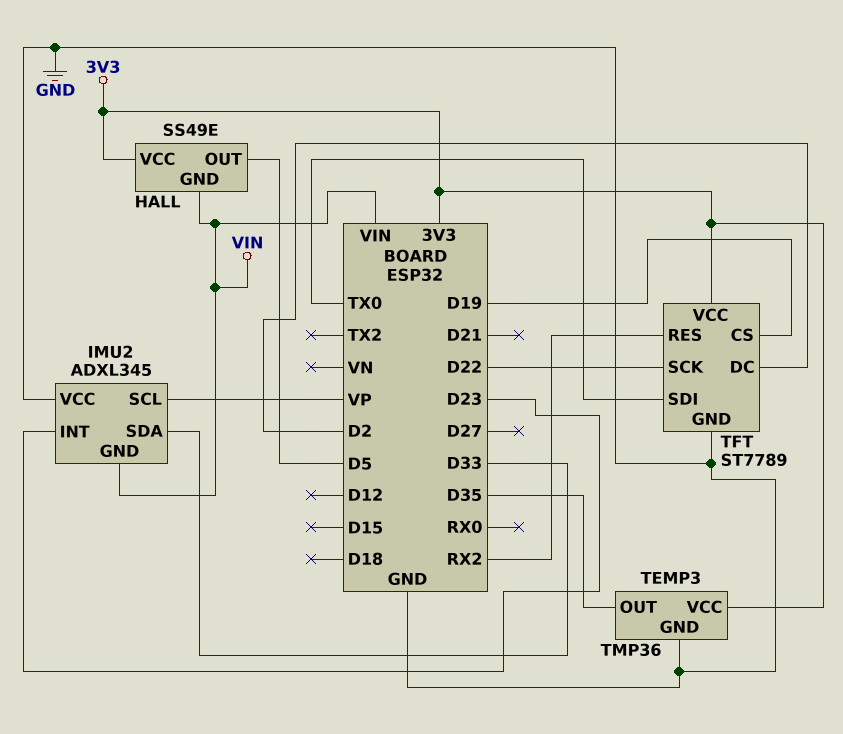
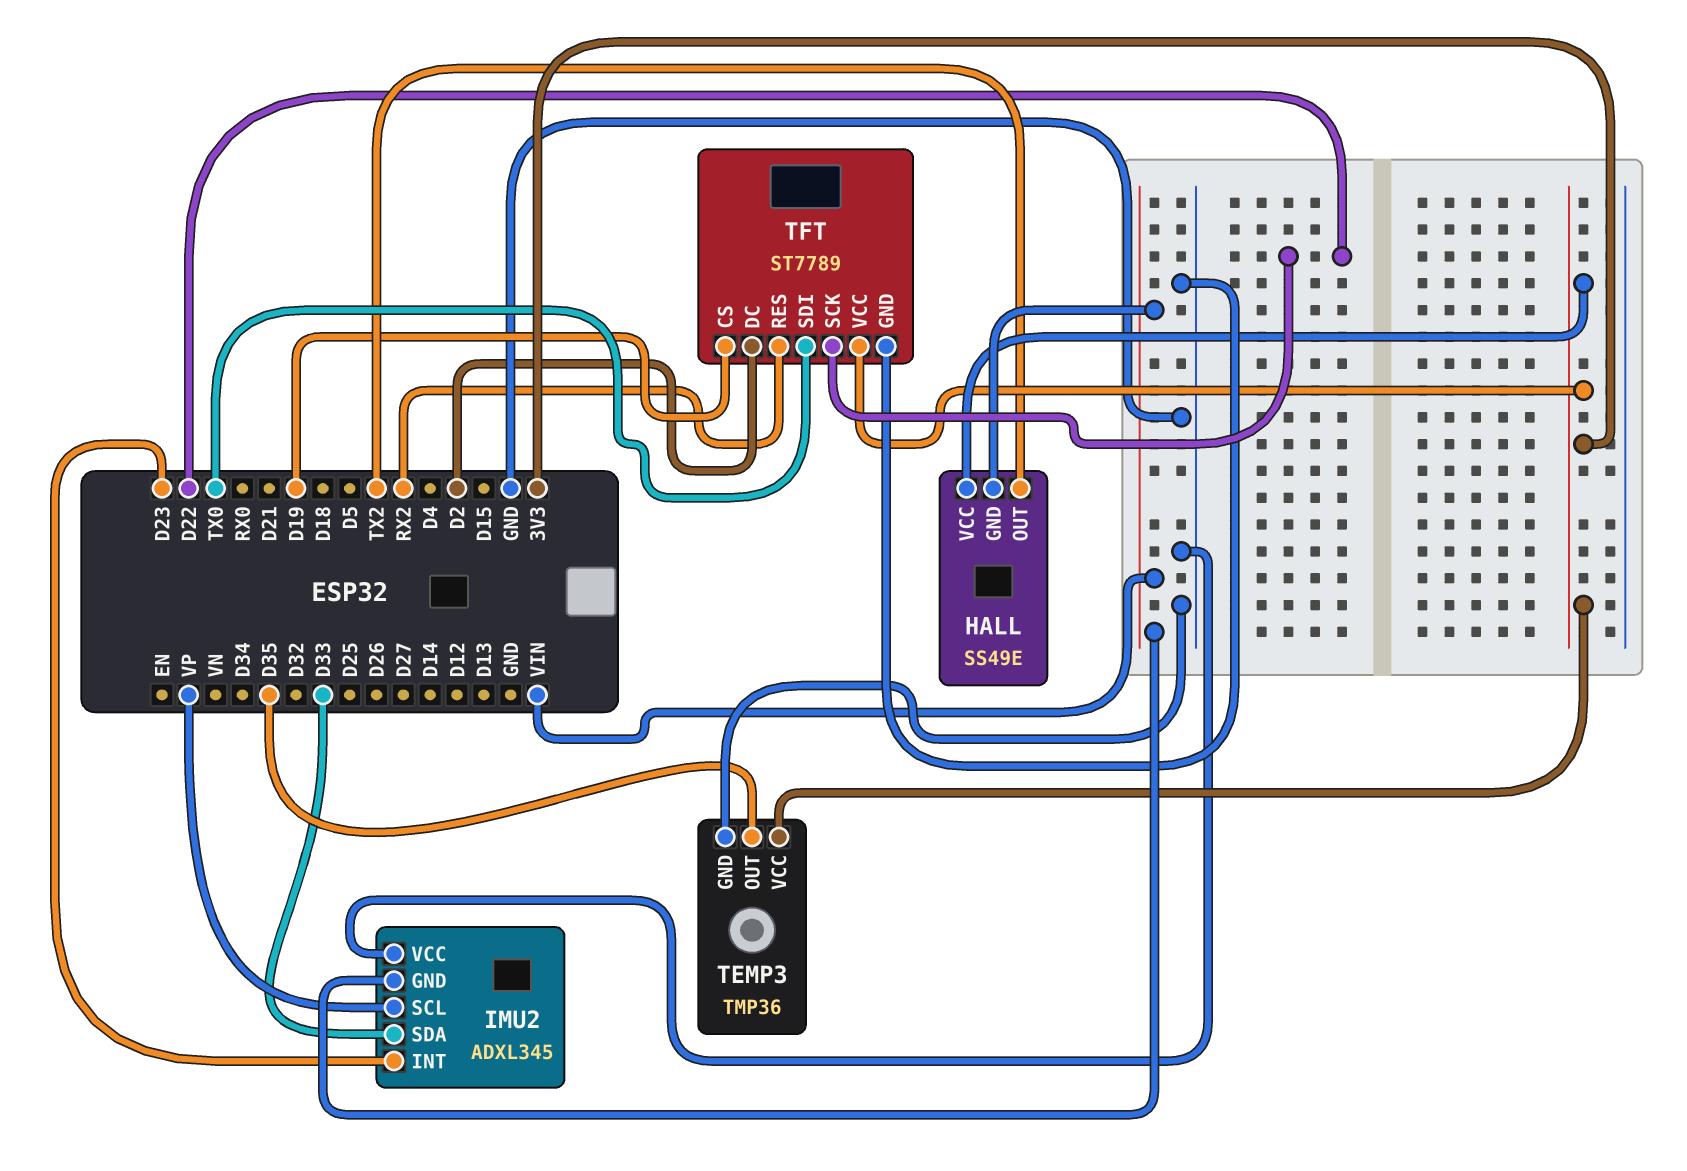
HALL pin OUT: D5 -> TX2

